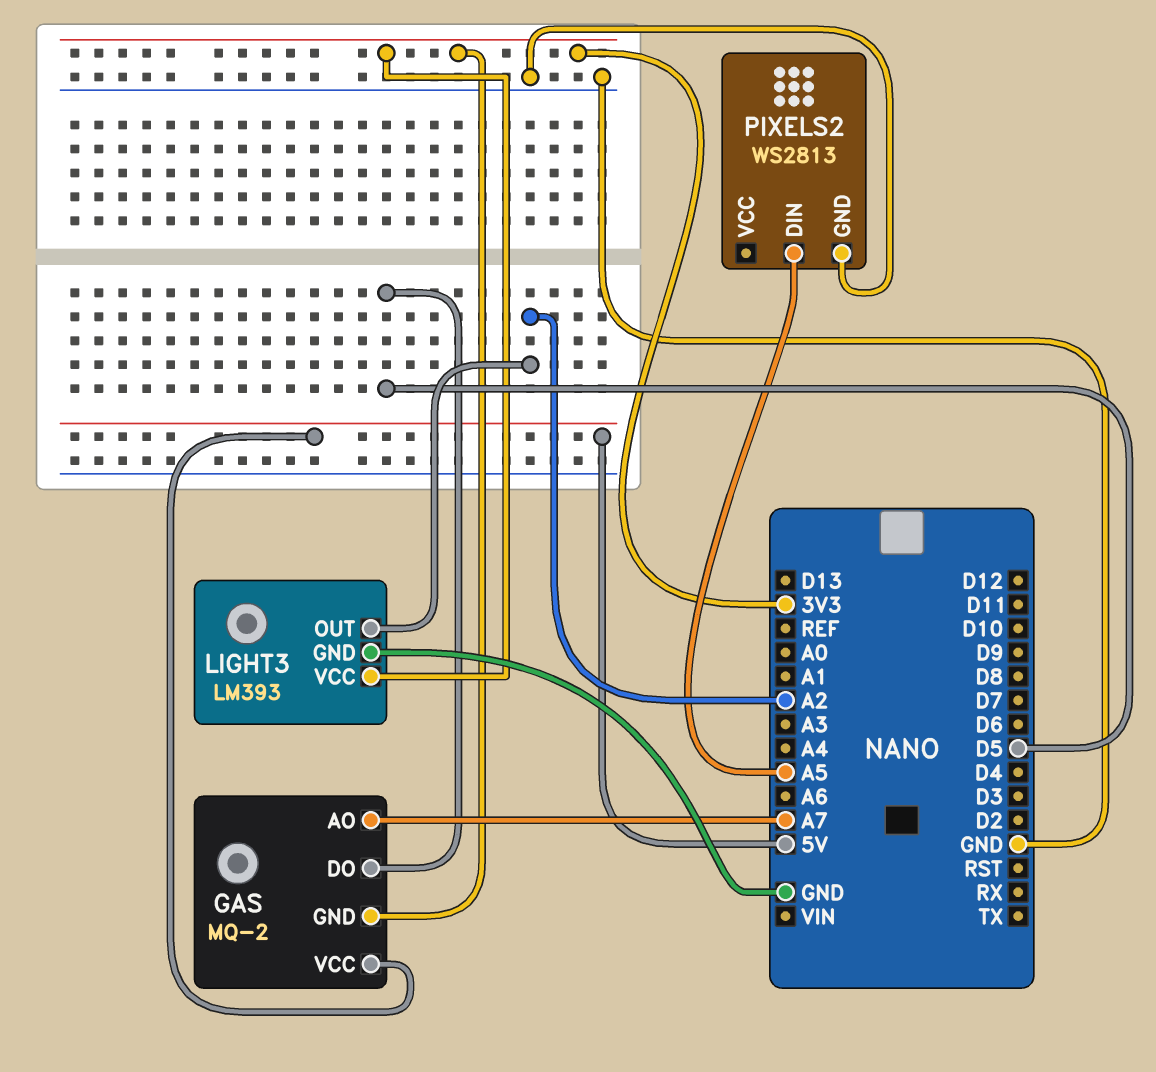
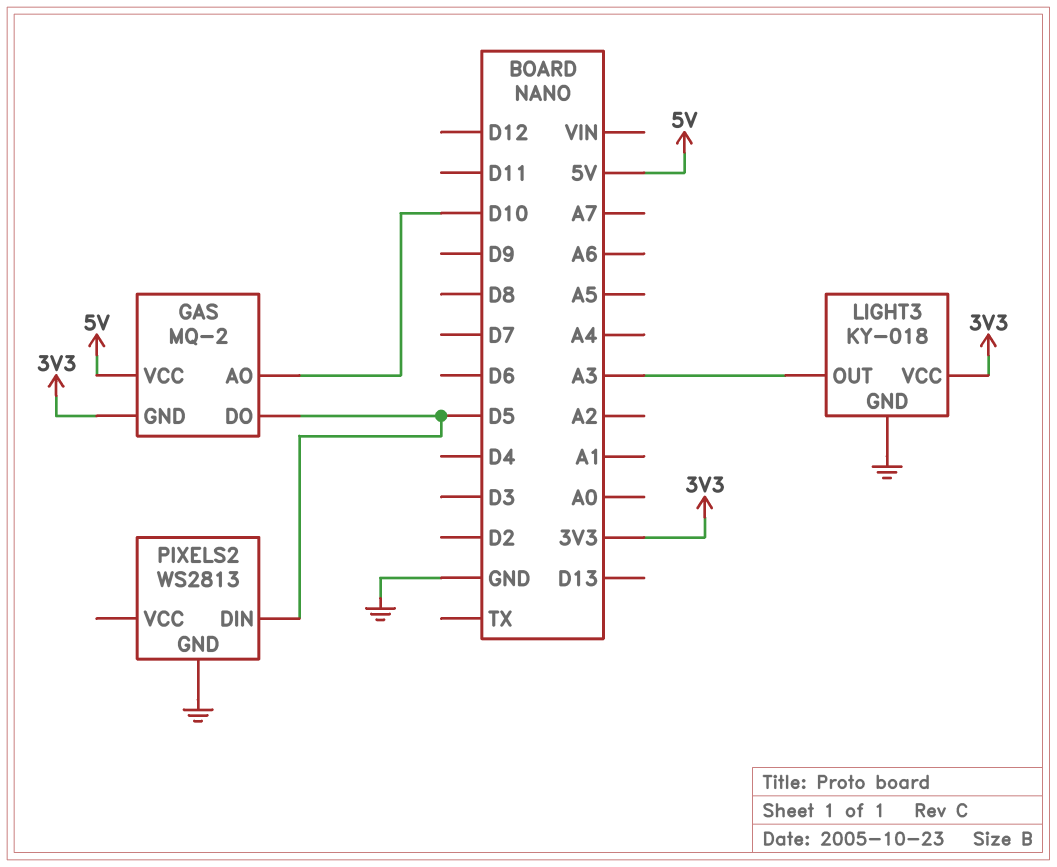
GAS pin AO: A7 -> D10
LIGHT3: LM393 -> KY-018
LIGHT3 pin OUT: A2 -> A3
PIXELS2 pin DIN: A5 -> D5

